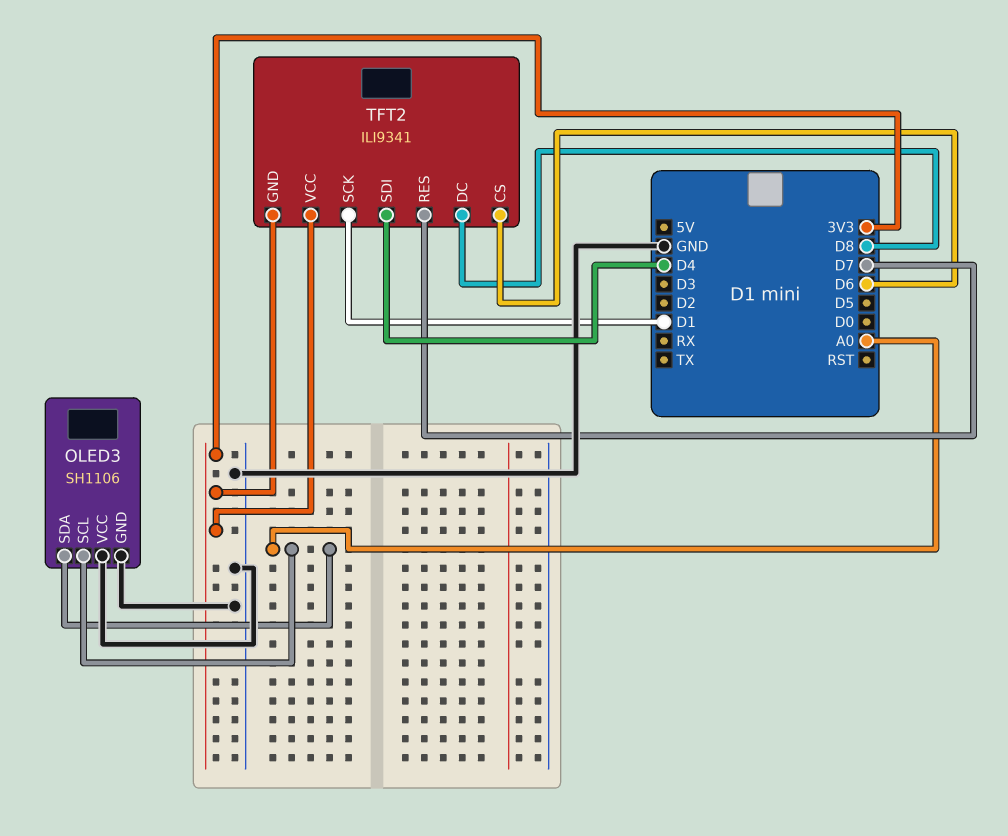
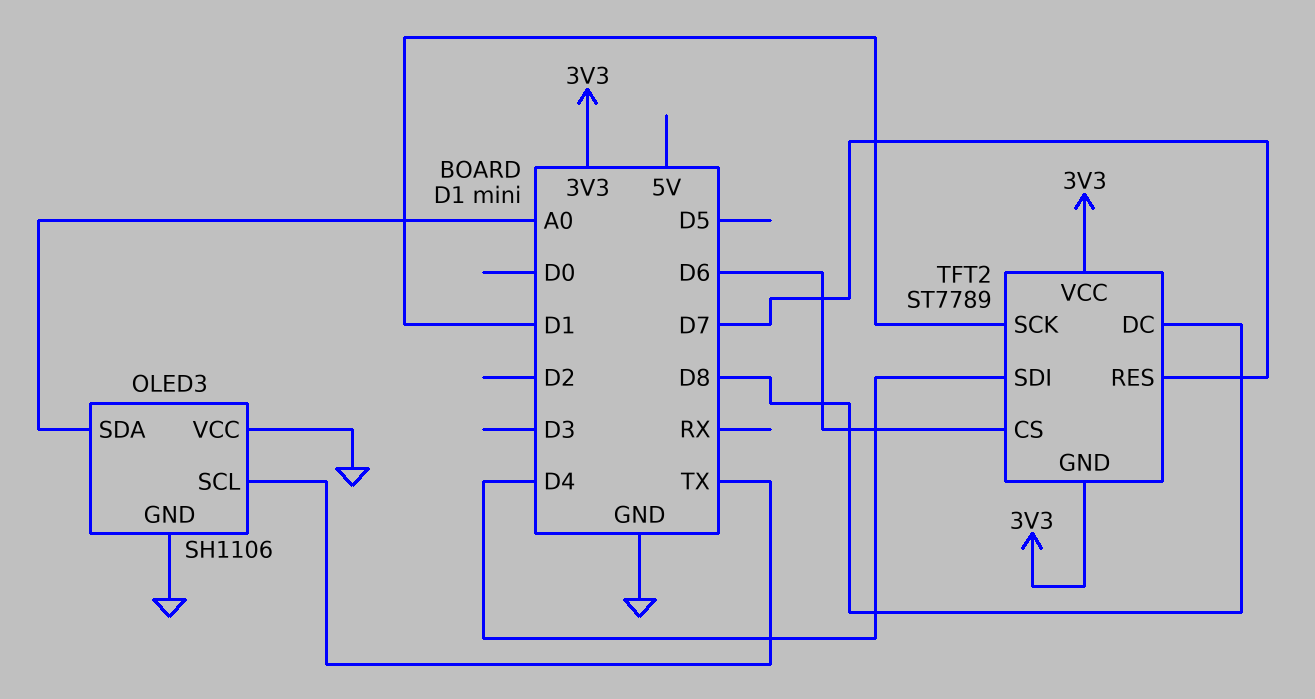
OLED3 pin SCL: A0 -> TX
TFT2: ILI9341 -> ST7789

